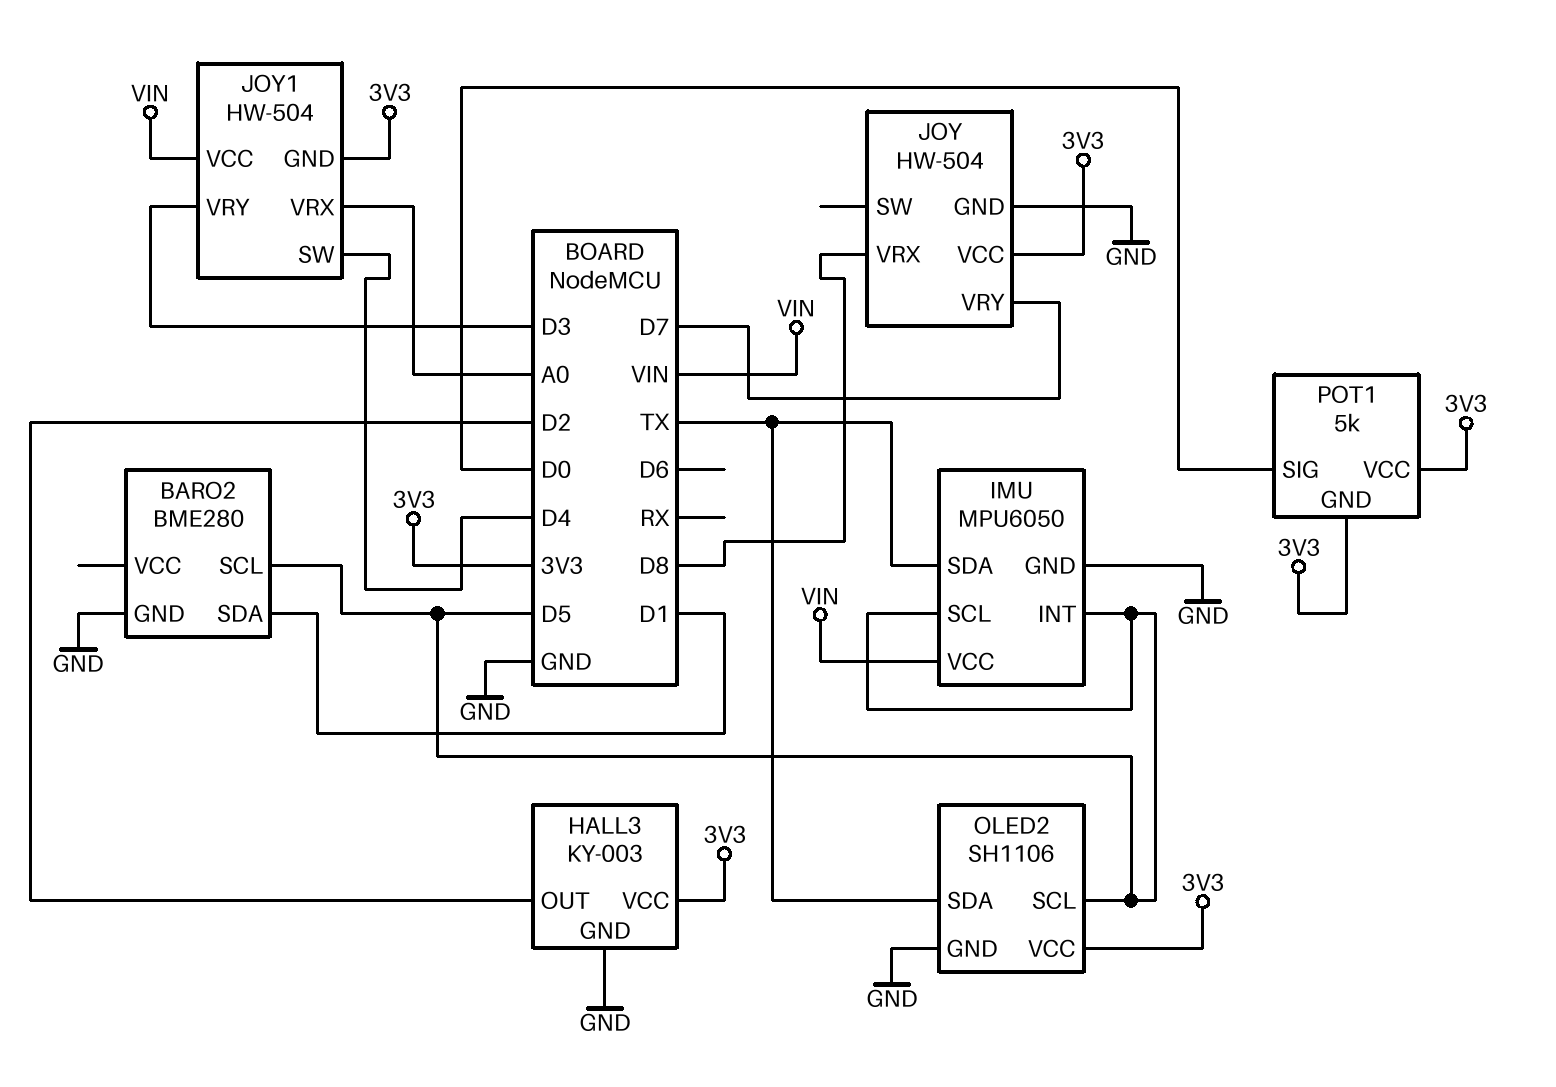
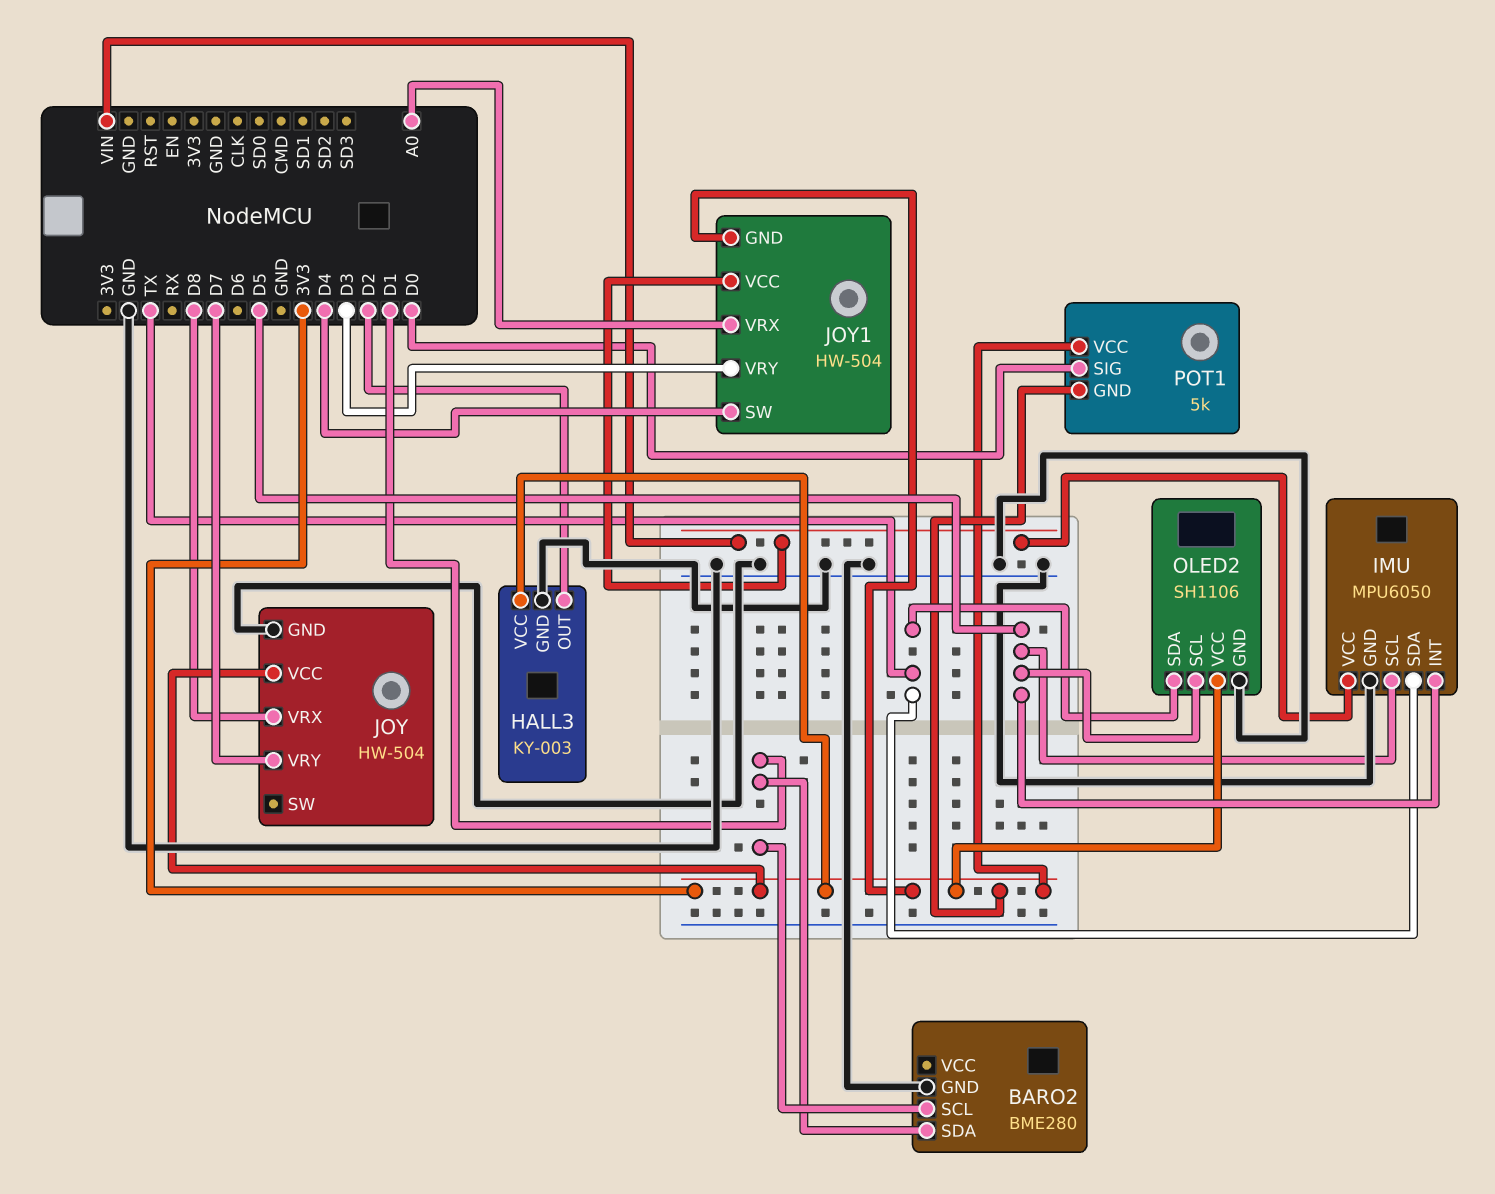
BARO2 pin SCL: D5 -> D1

